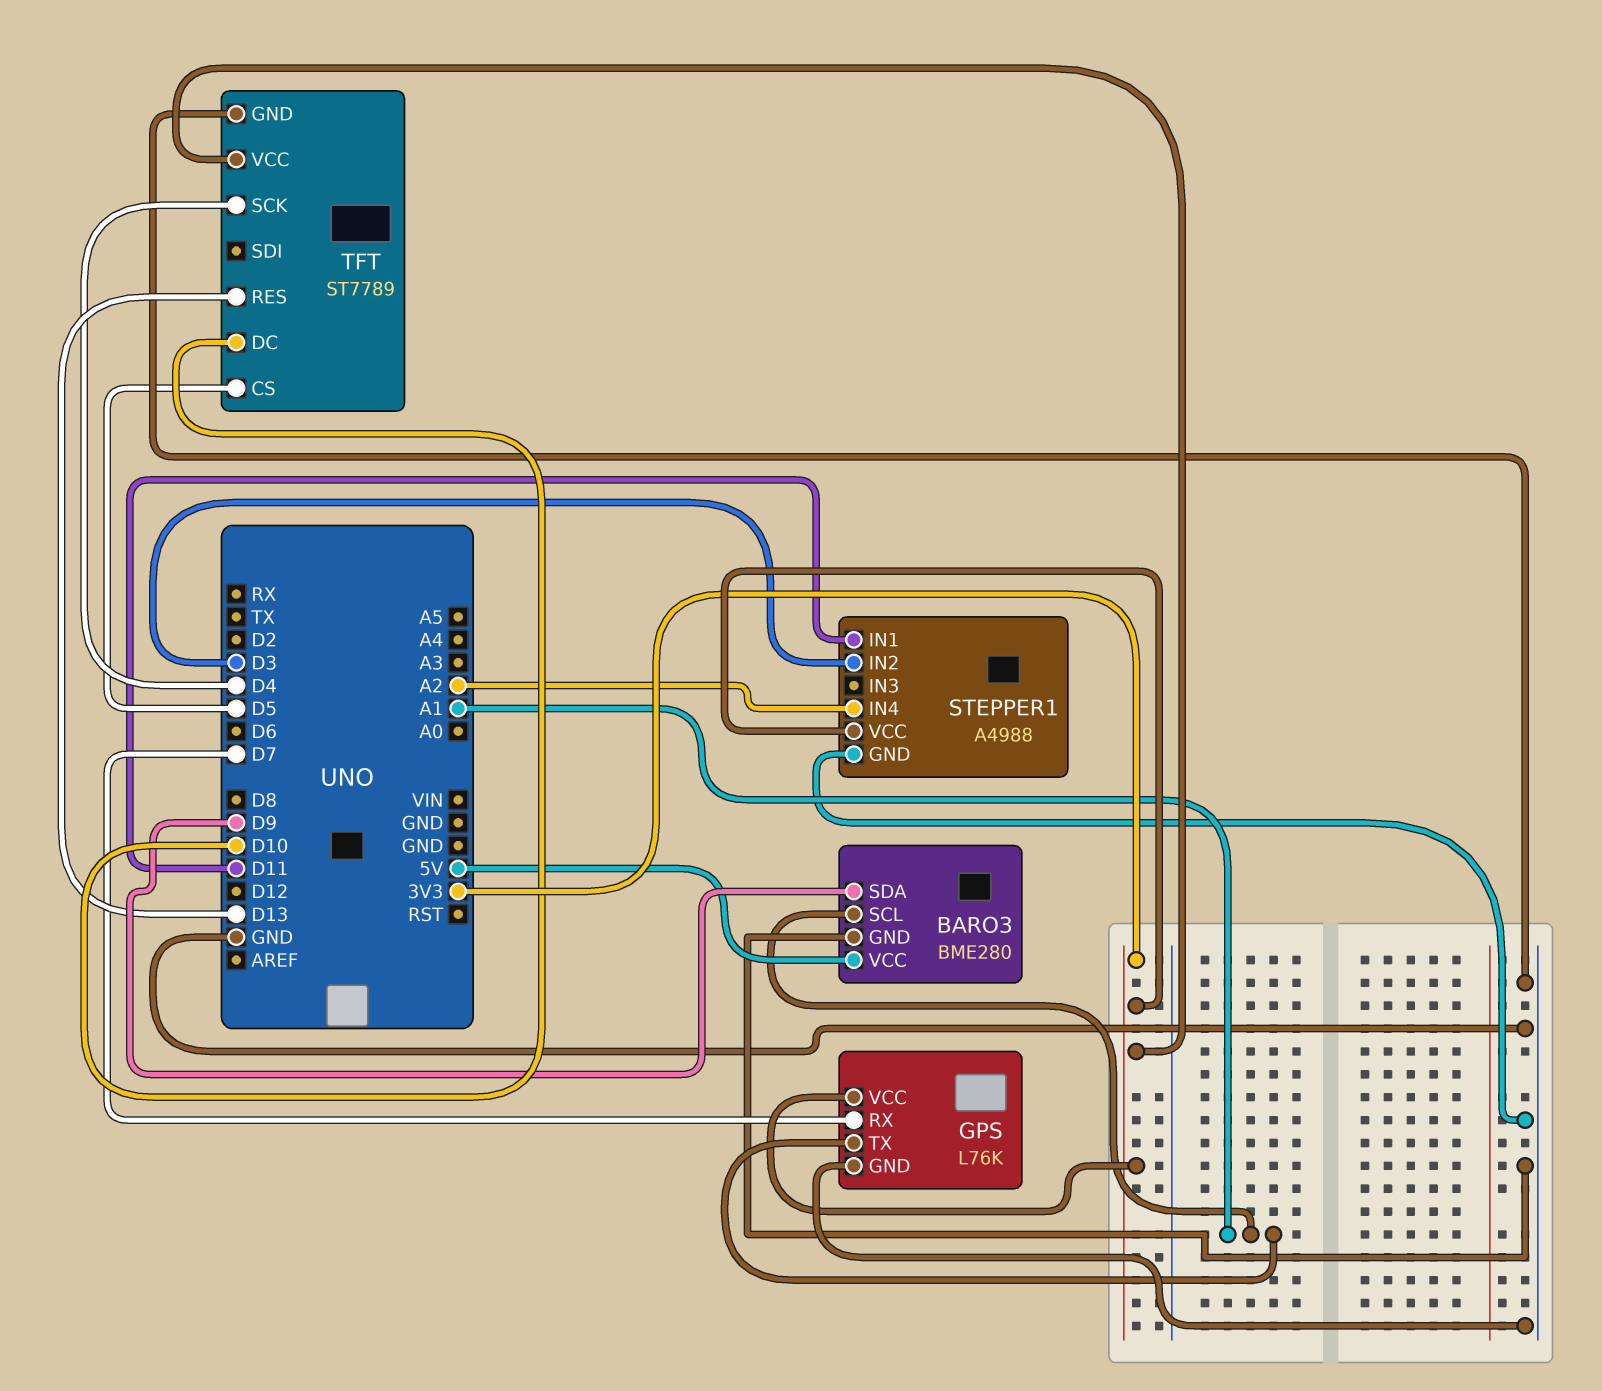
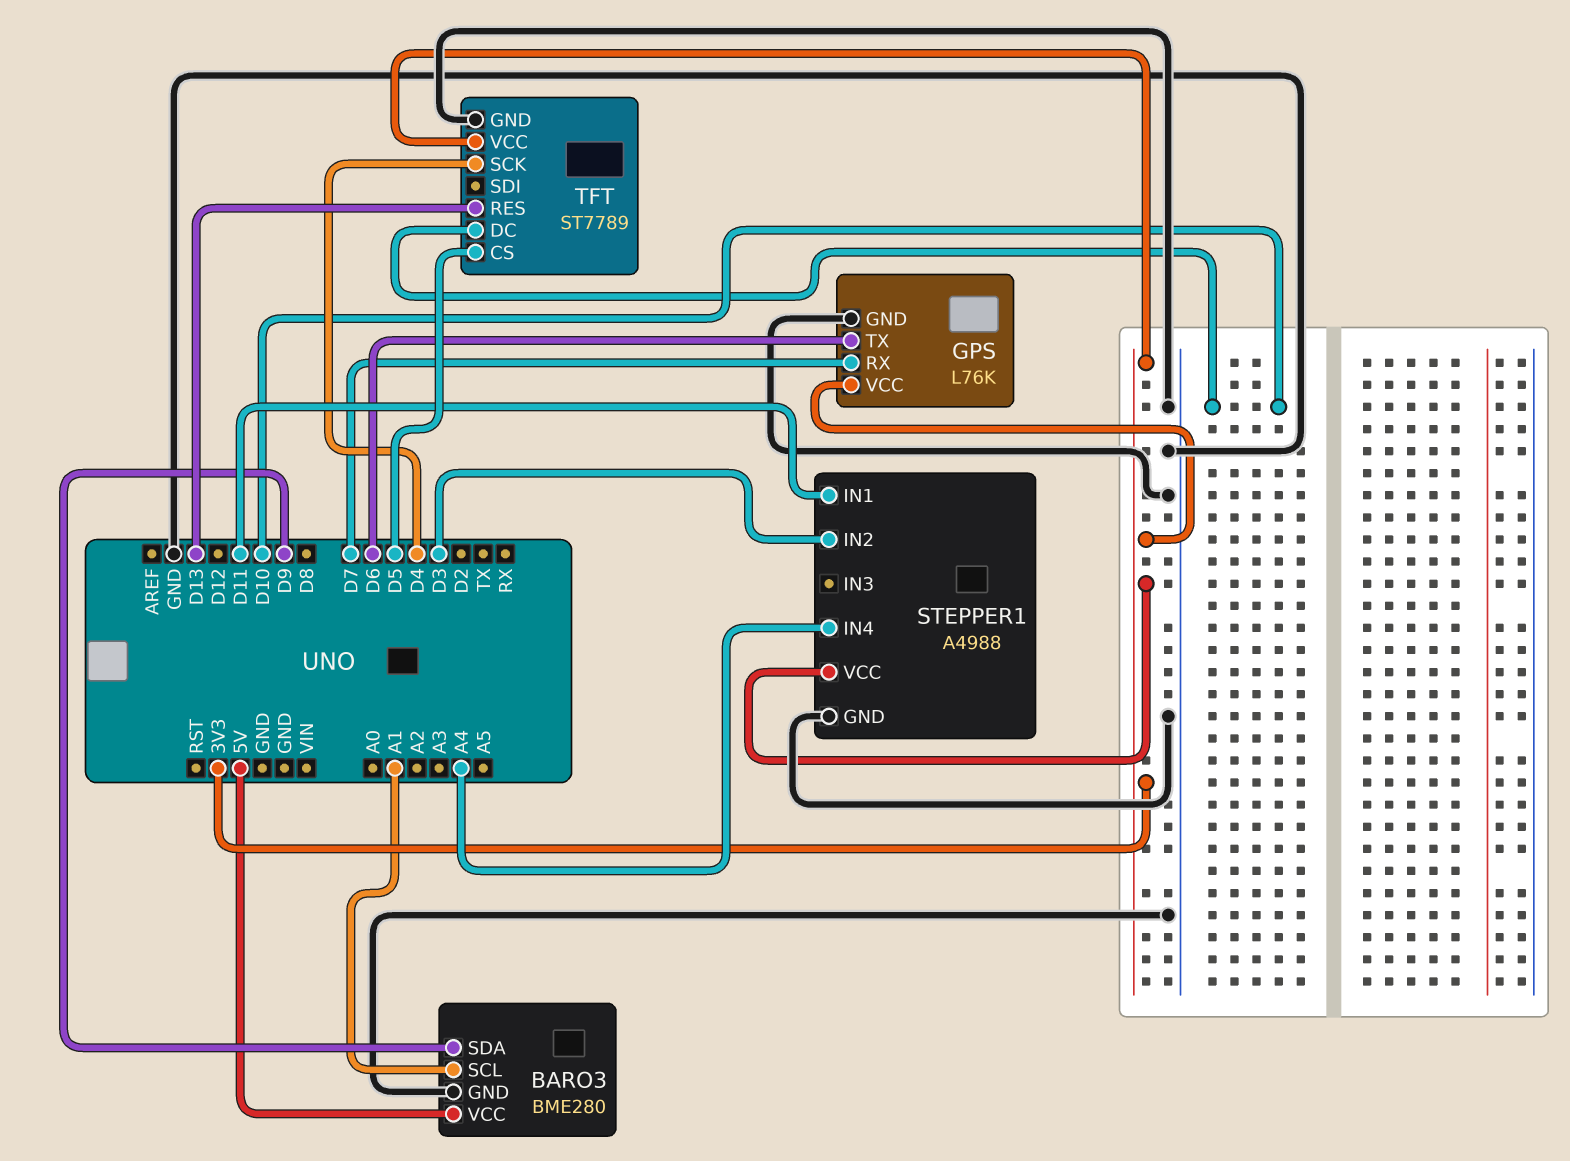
GPS pin TX: A1 -> D6
STEPPER1 pin IN4: A2 -> A4

